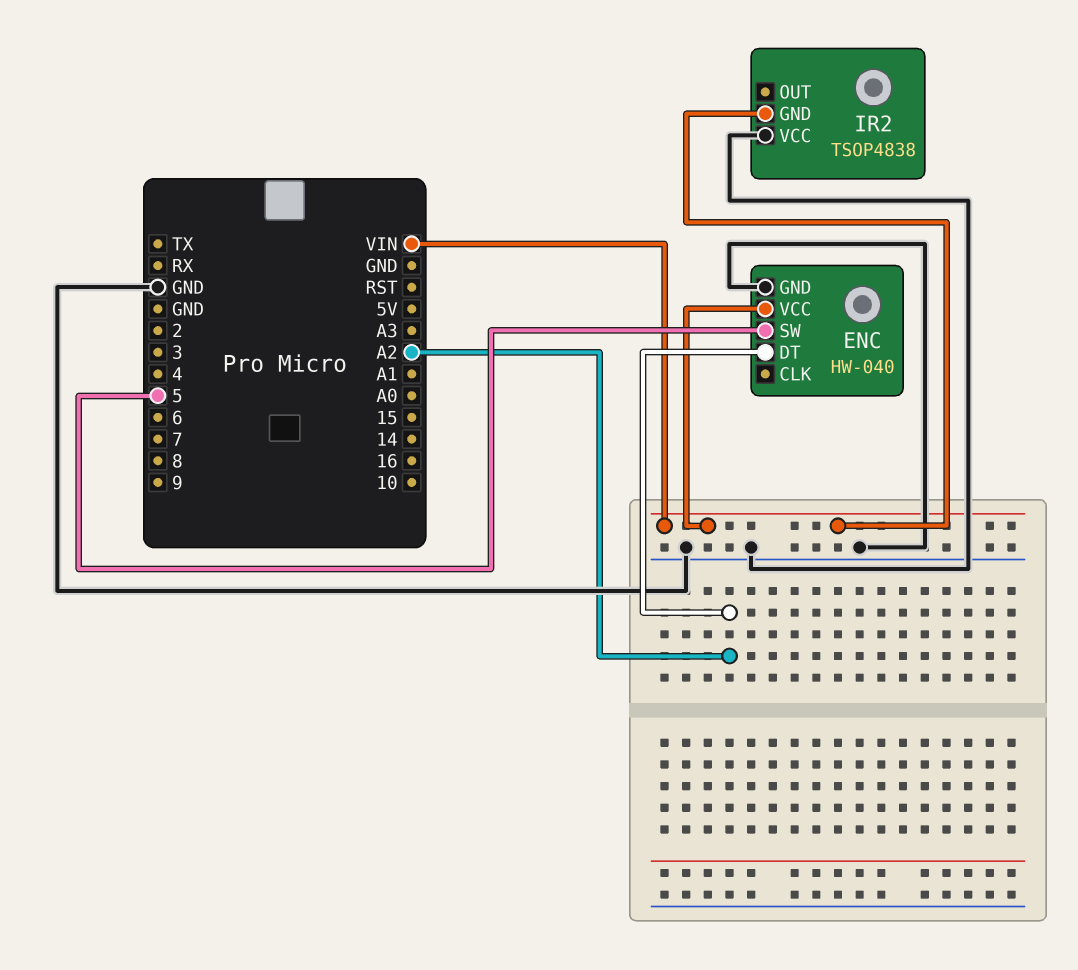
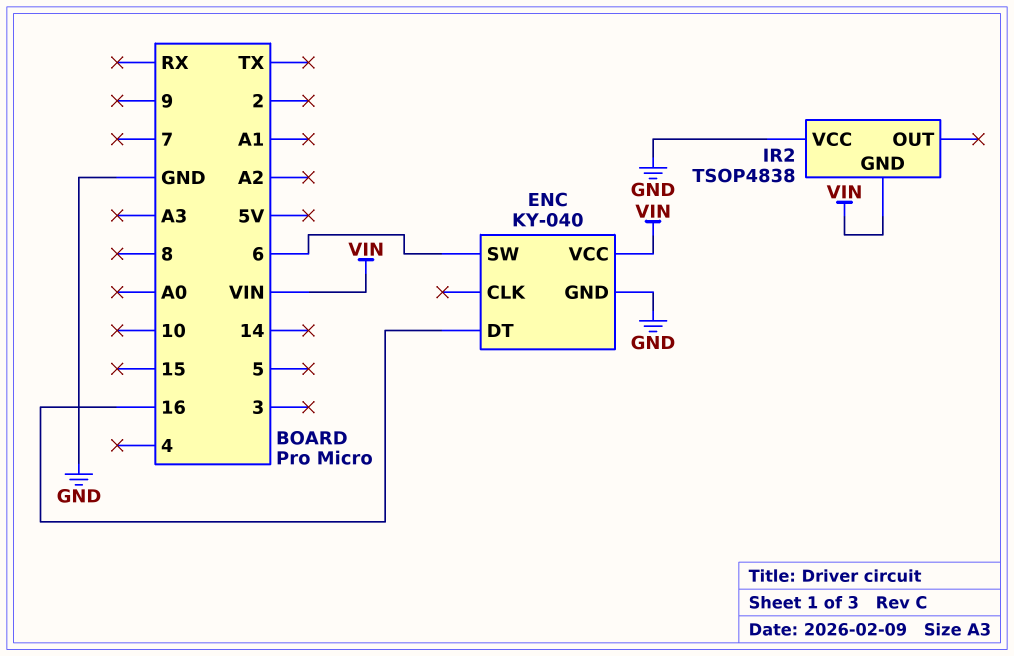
ENC: HW-040 -> KY-040
ENC pin DT: A2 -> 16
ENC pin SW: 5 -> 6

